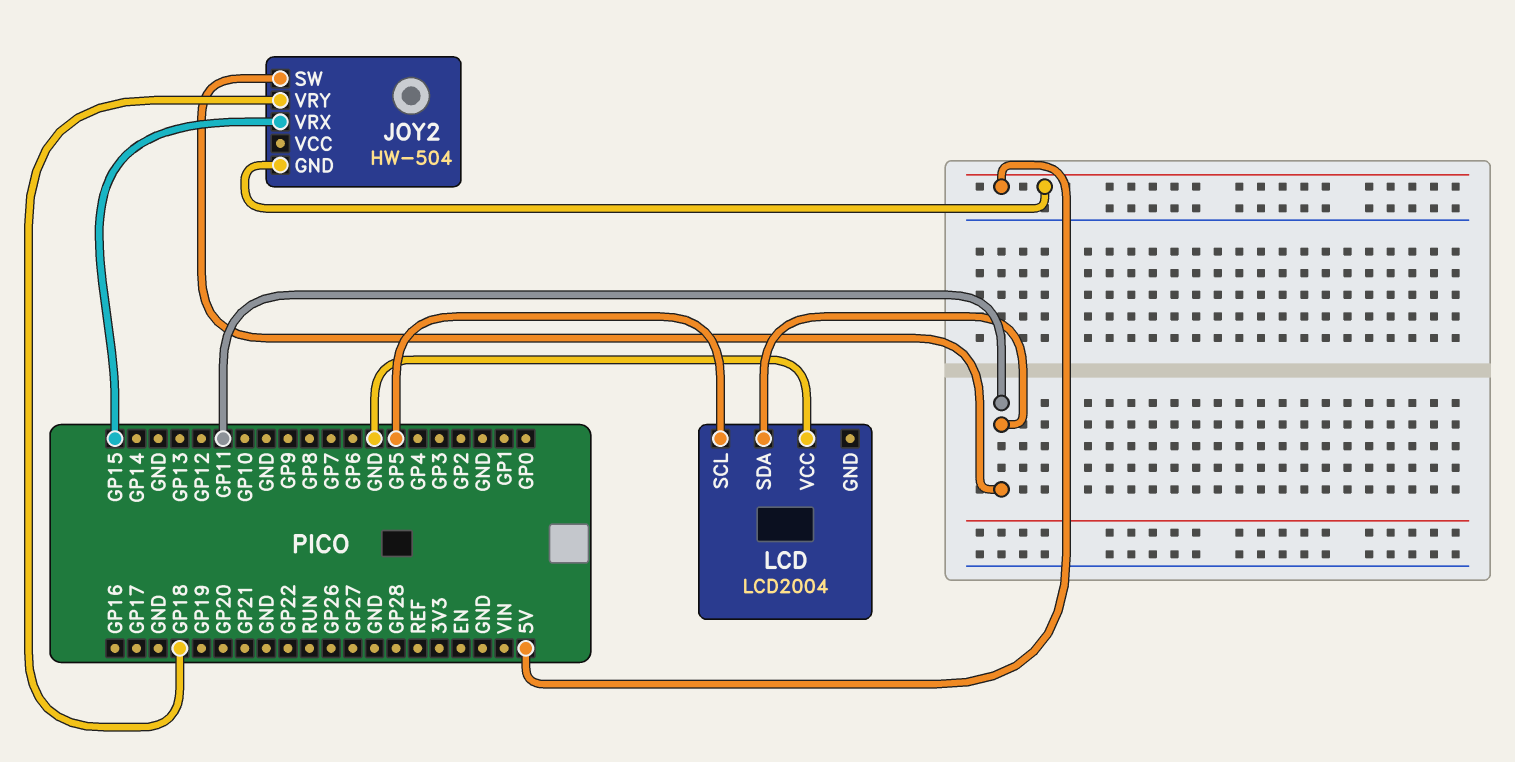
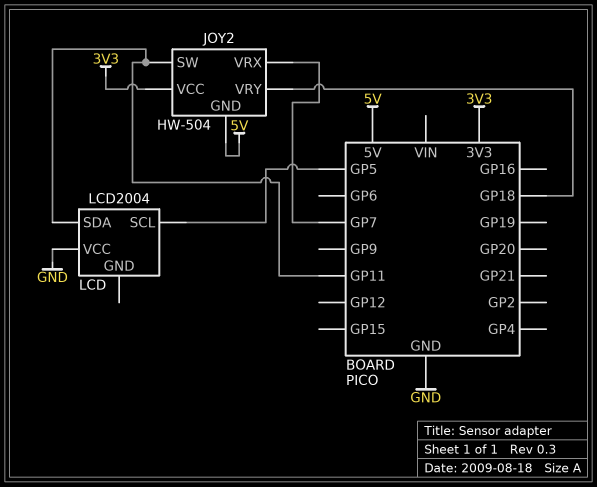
JOY2 pin VCC: none -> 3V3
JOY2 pin VRX: GP15 -> GP7

